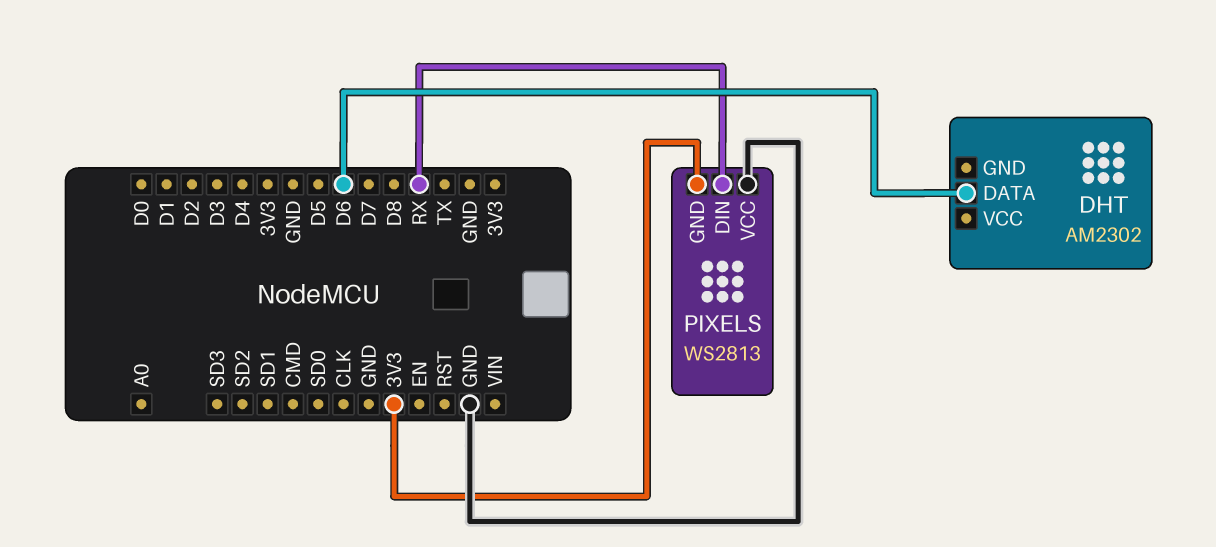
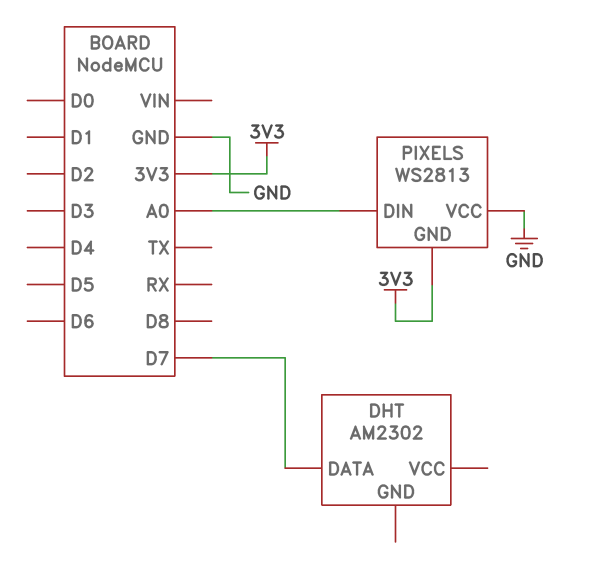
DHT pin DATA: D6 -> D7
PIXELS pin DIN: RX -> A0

